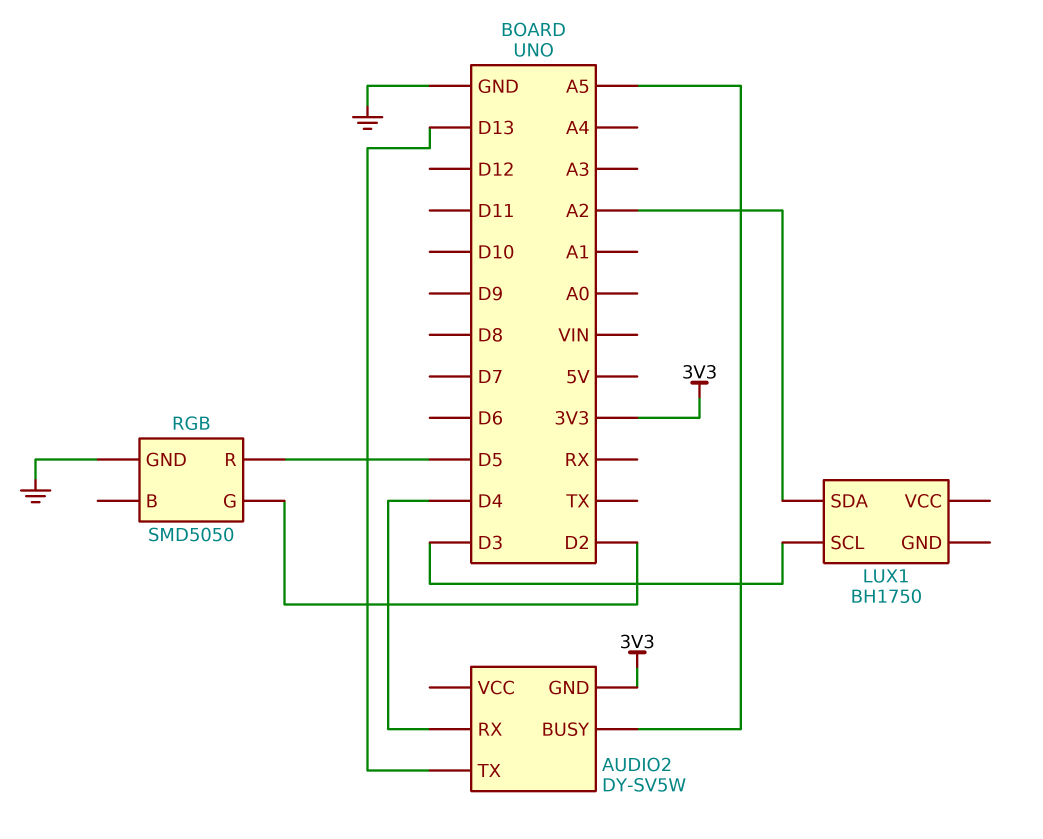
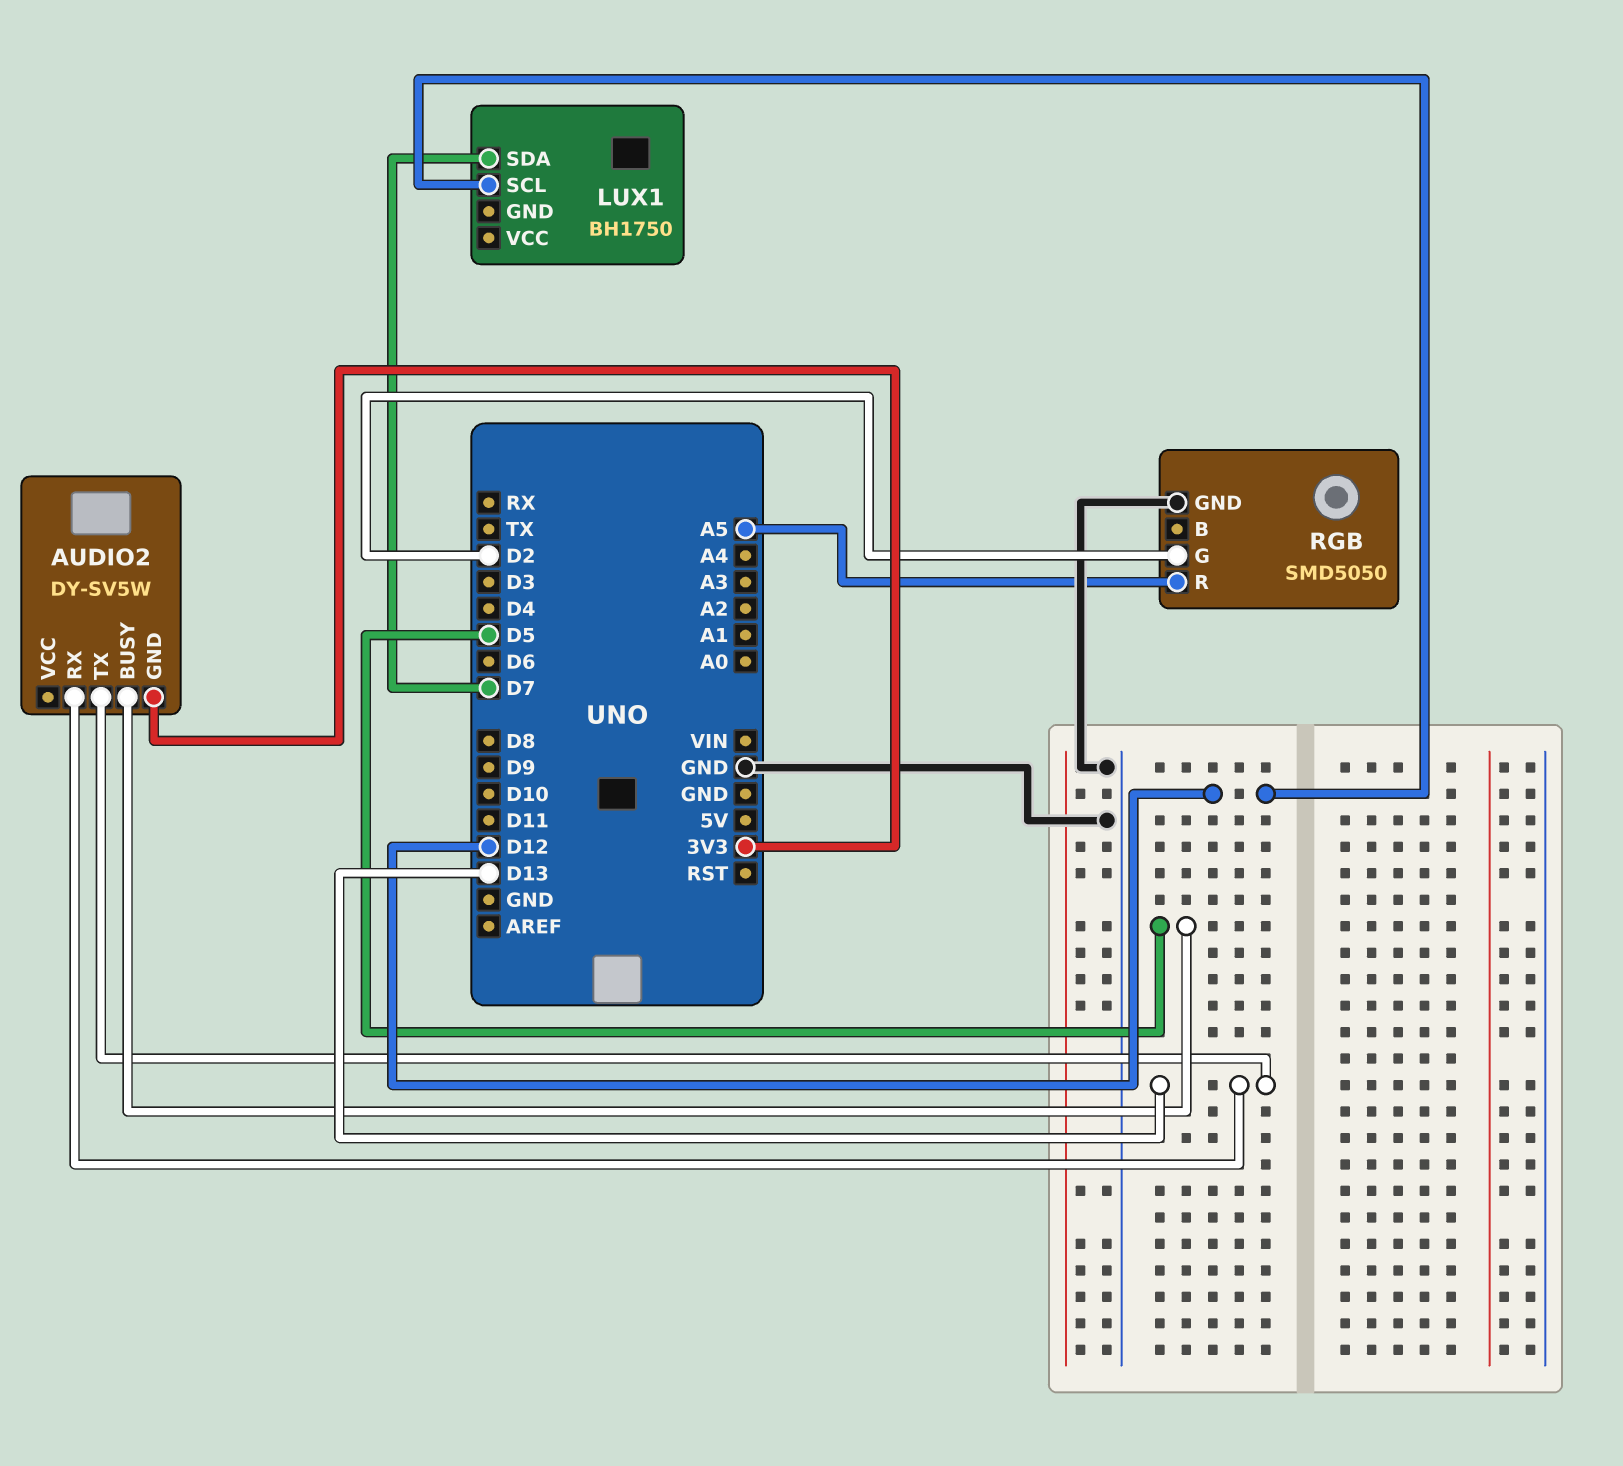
AUDIO2 pin BUSY: A5 -> D5
AUDIO2 pin RX: D4 -> D13
LUX1 pin SCL: D3 -> D12
LUX1 pin SDA: A2 -> D7
RGB pin R: D5 -> A5

